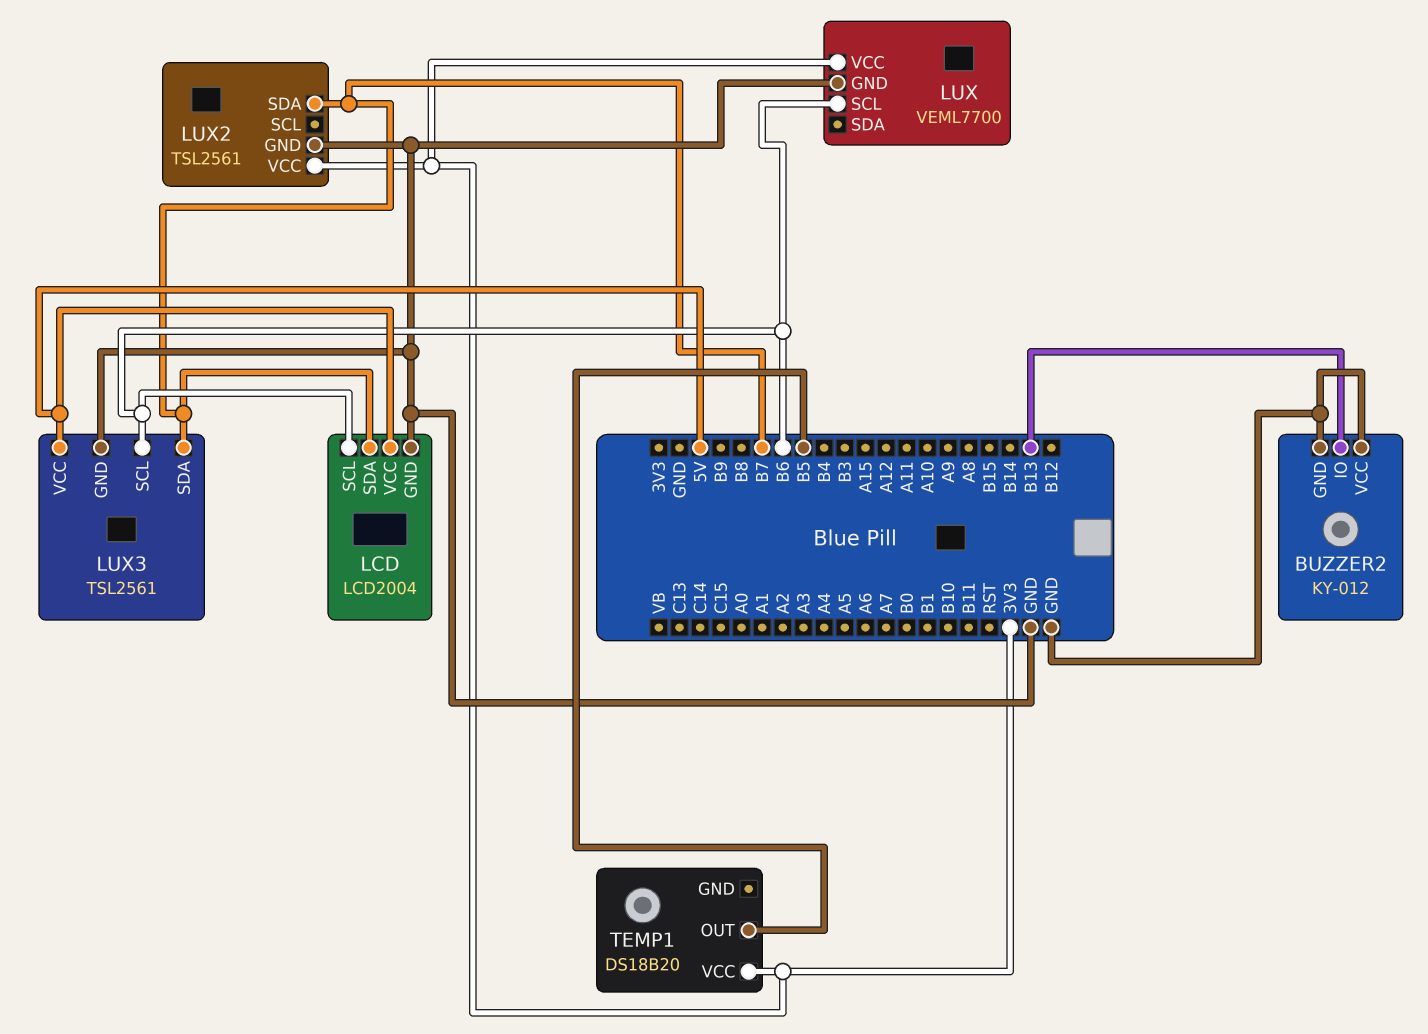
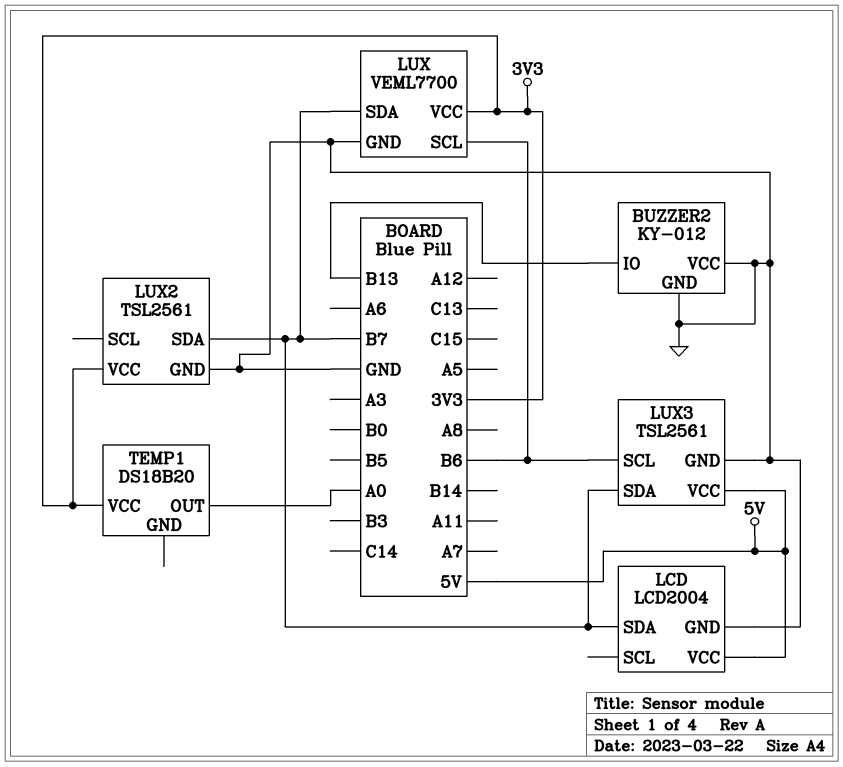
LCD pin SCL: B6 -> none
LUX pin SDA: none -> B7
TEMP1 pin OUT: B5 -> A0

